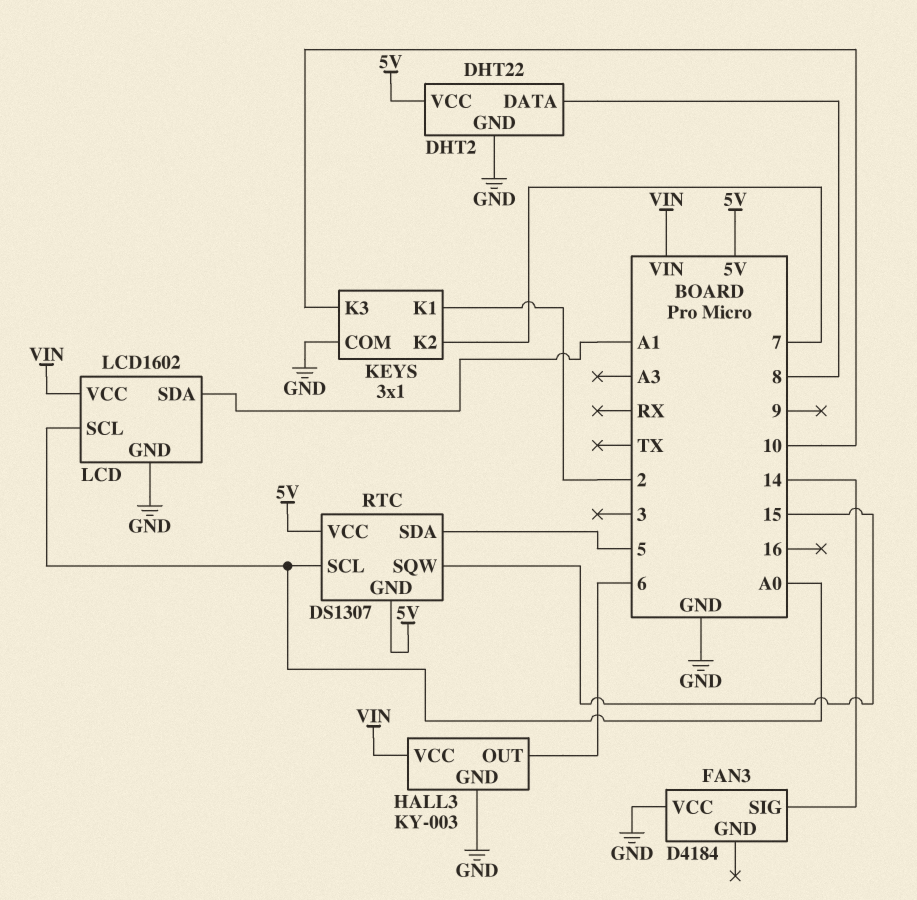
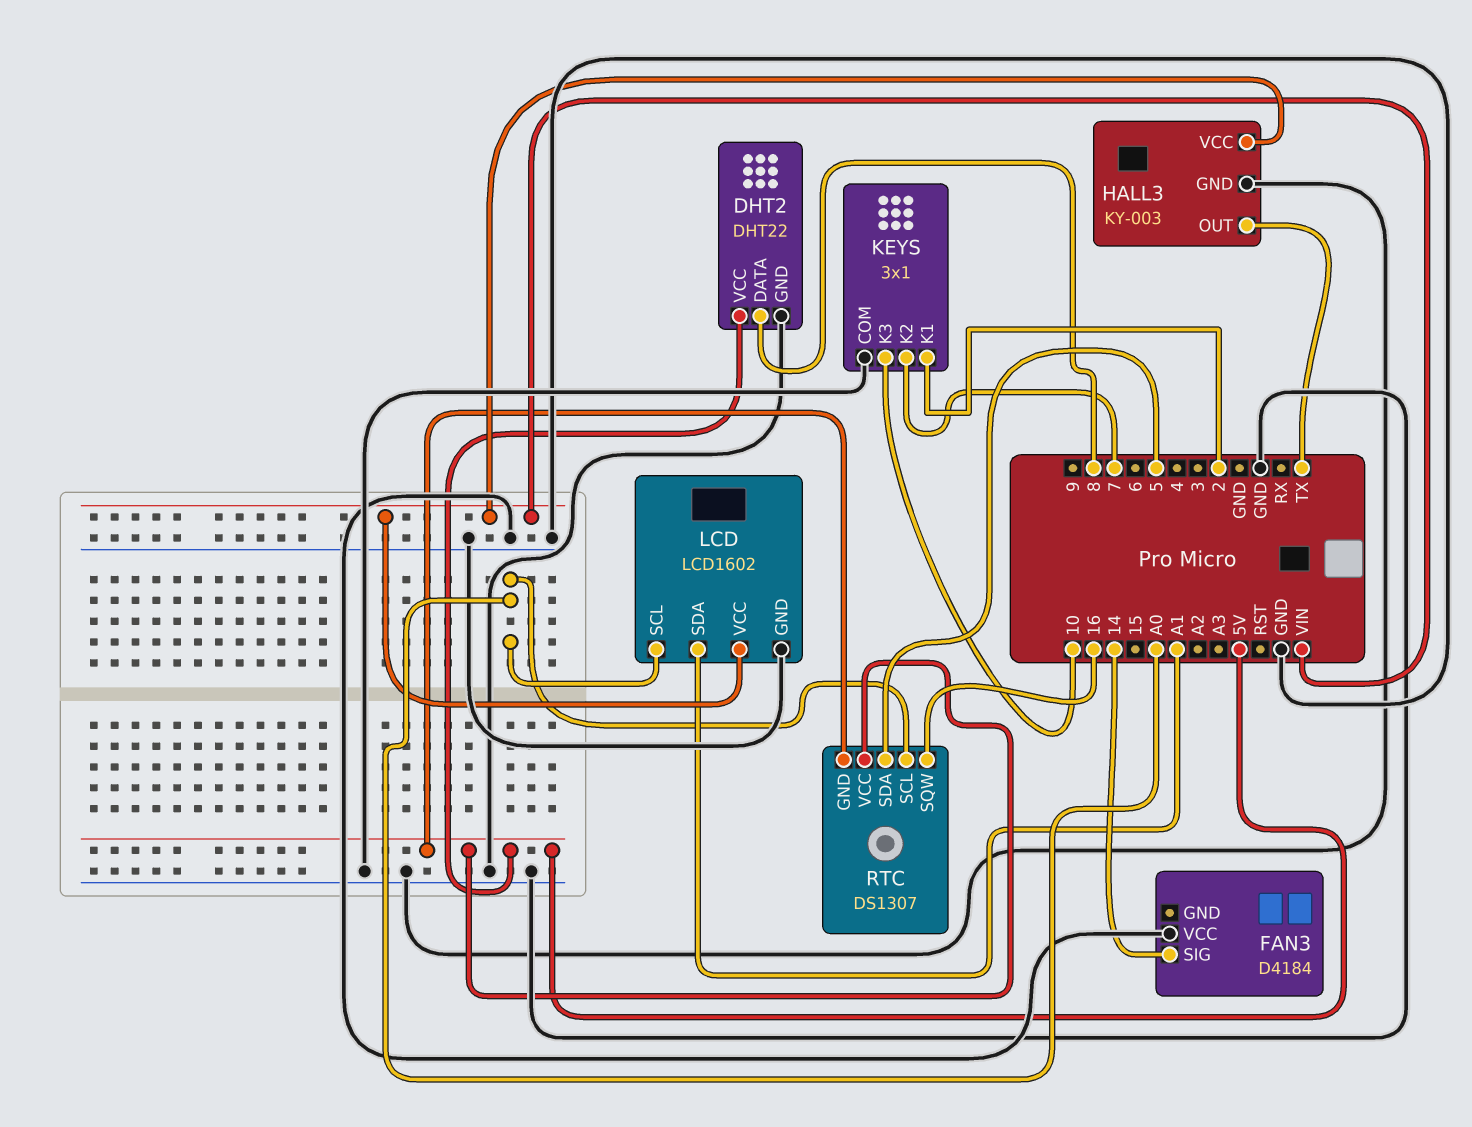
HALL3 pin OUT: 6 -> TX
RTC pin SQW: 15 -> 16

